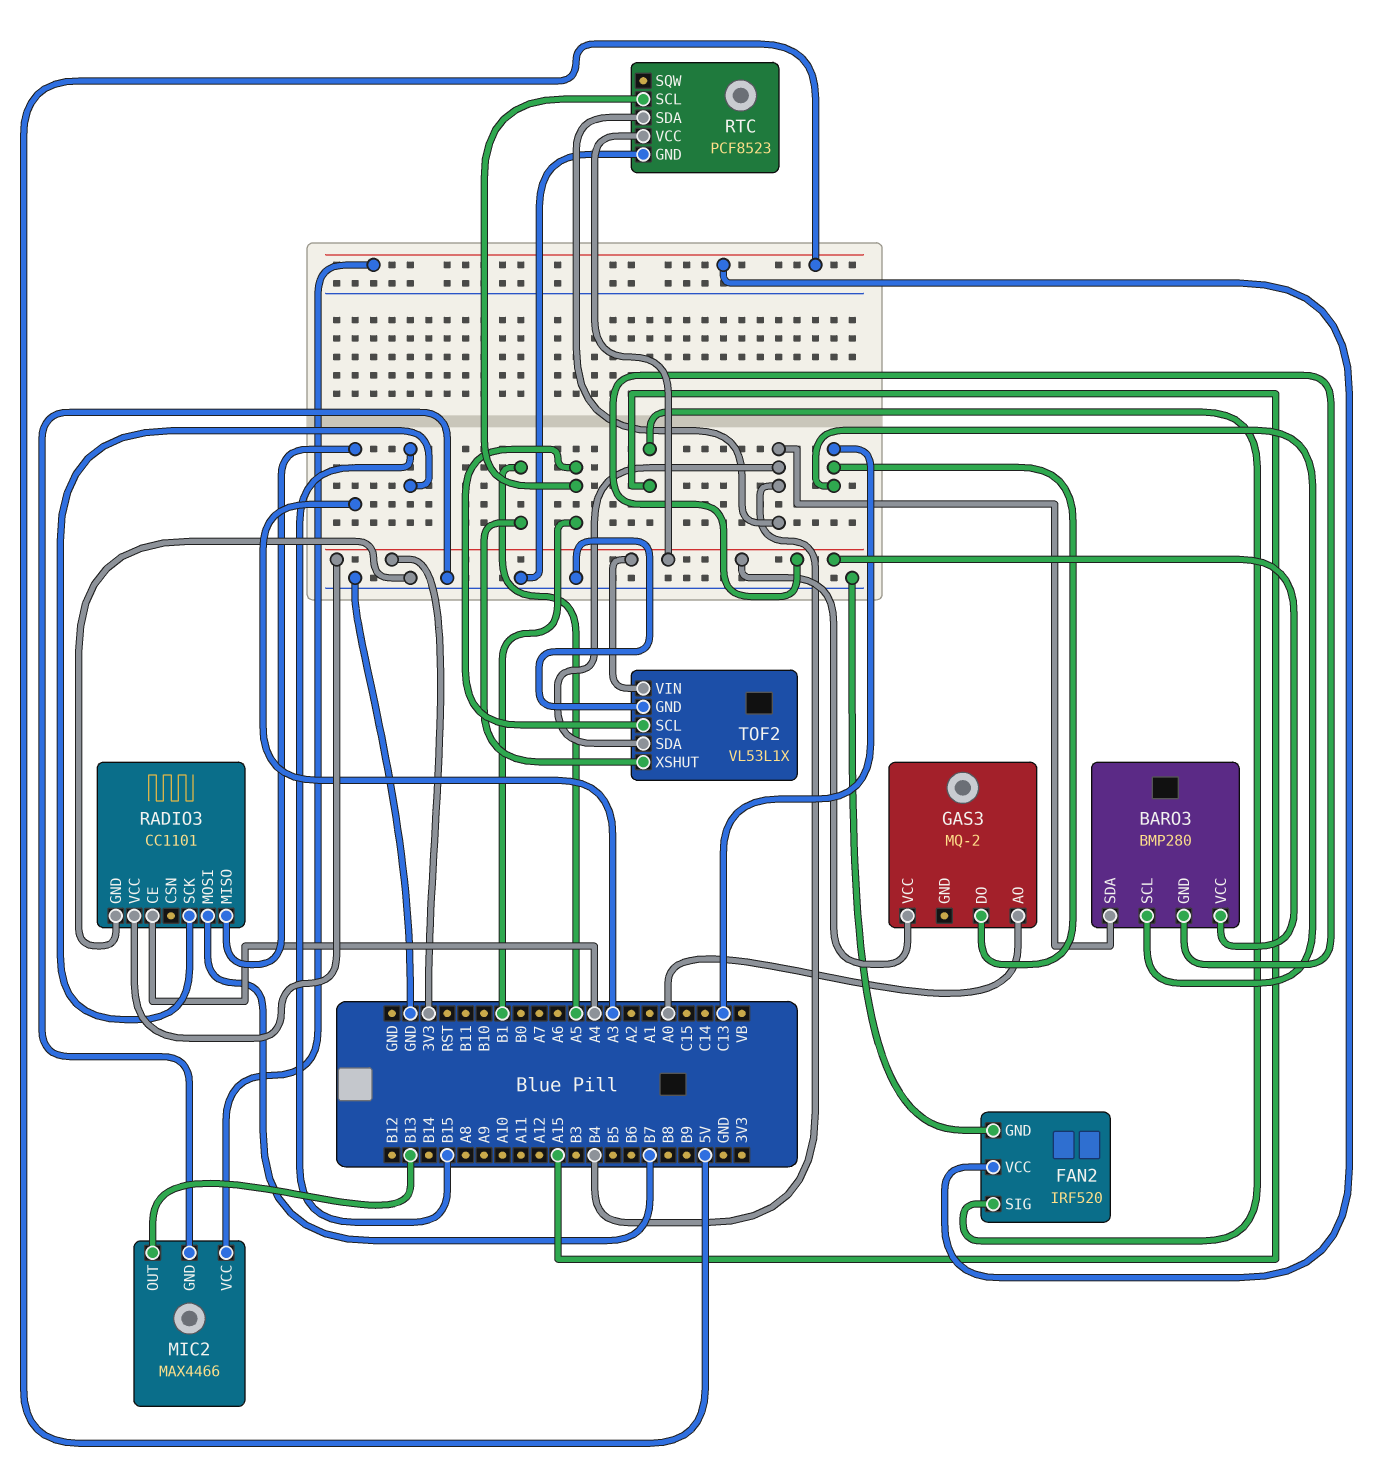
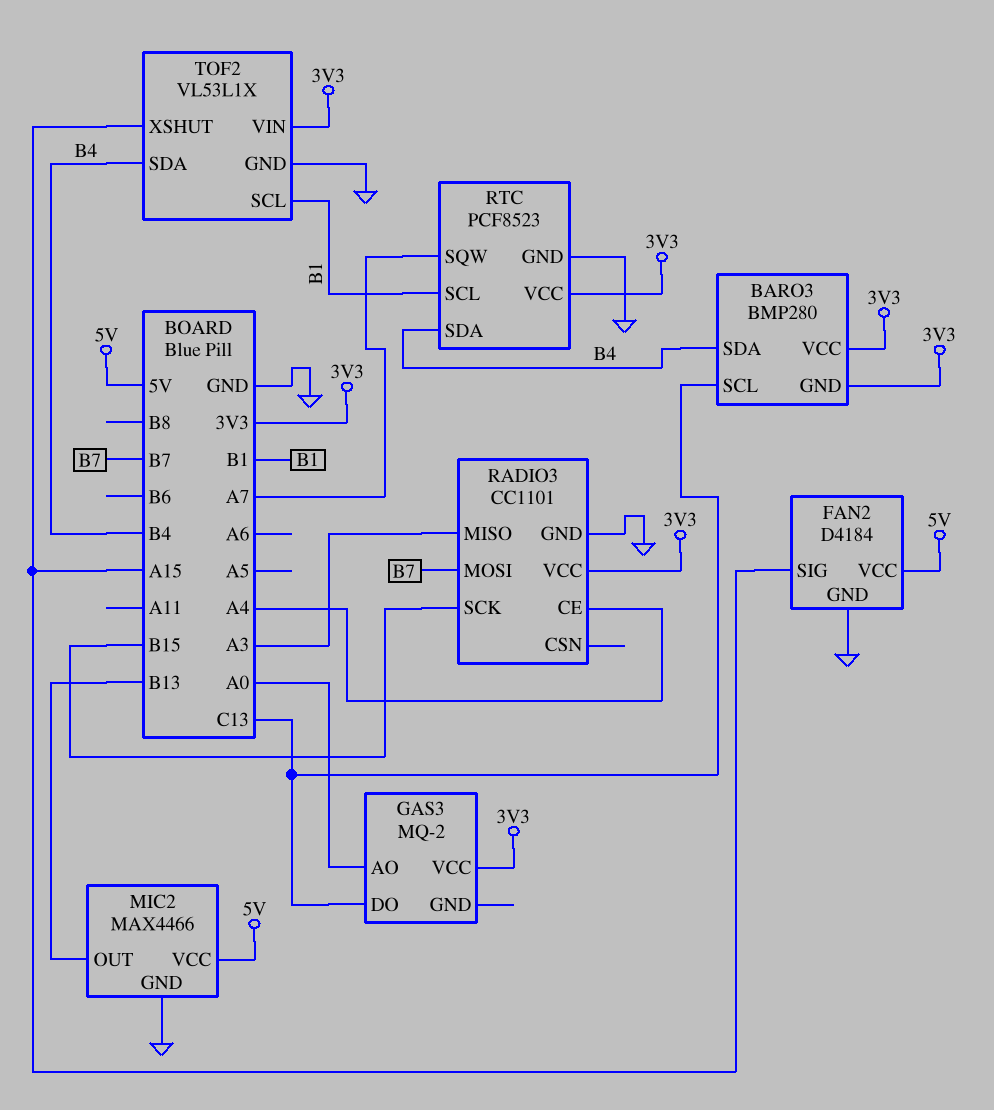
FAN2: IRF520 -> D4184
RTC pin SQW: none -> A7
TOF2 pin XSHUT: A5 -> A15

